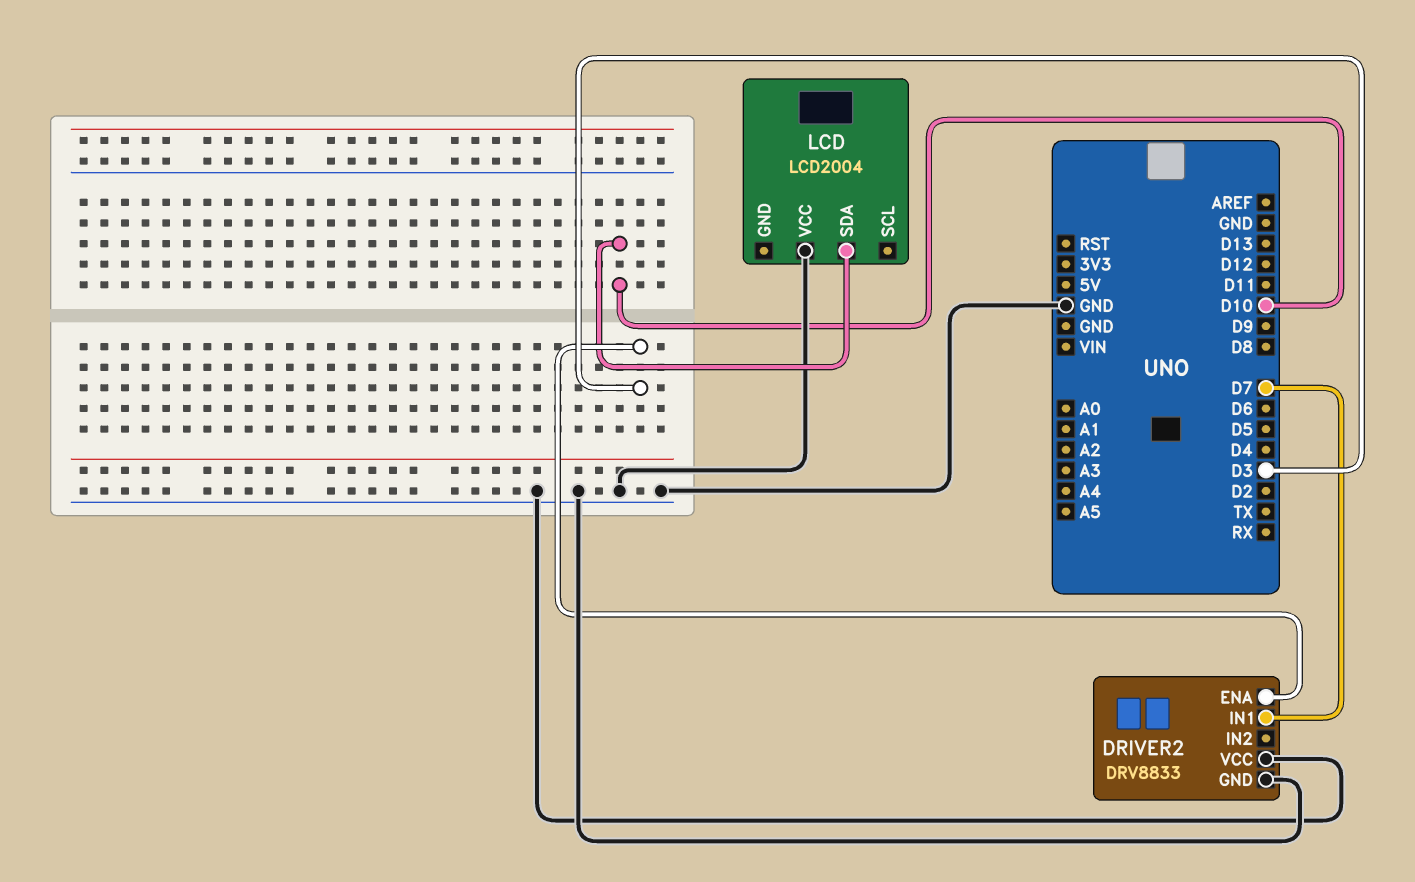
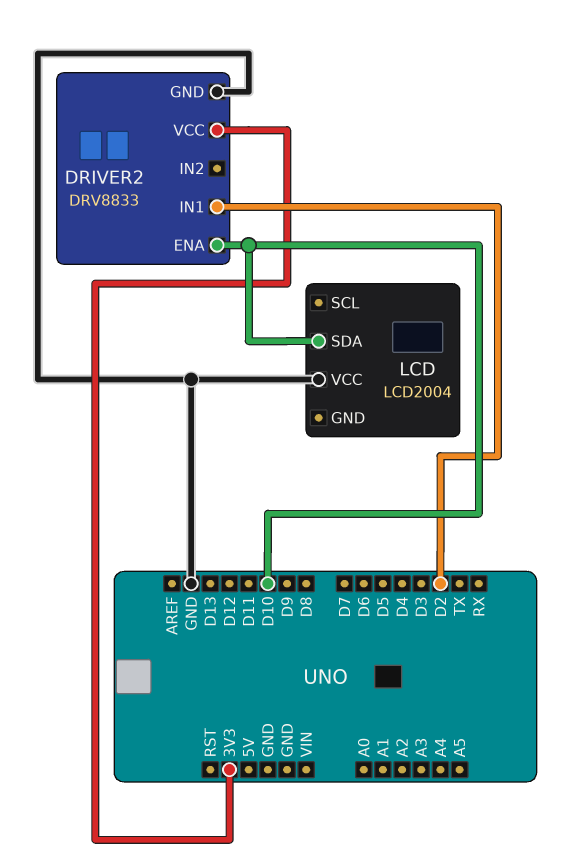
DRIVER2 pin ENA: D3 -> D10
DRIVER2 pin IN1: D7 -> D2
DRIVER2 pin VCC: GND -> 3V3

